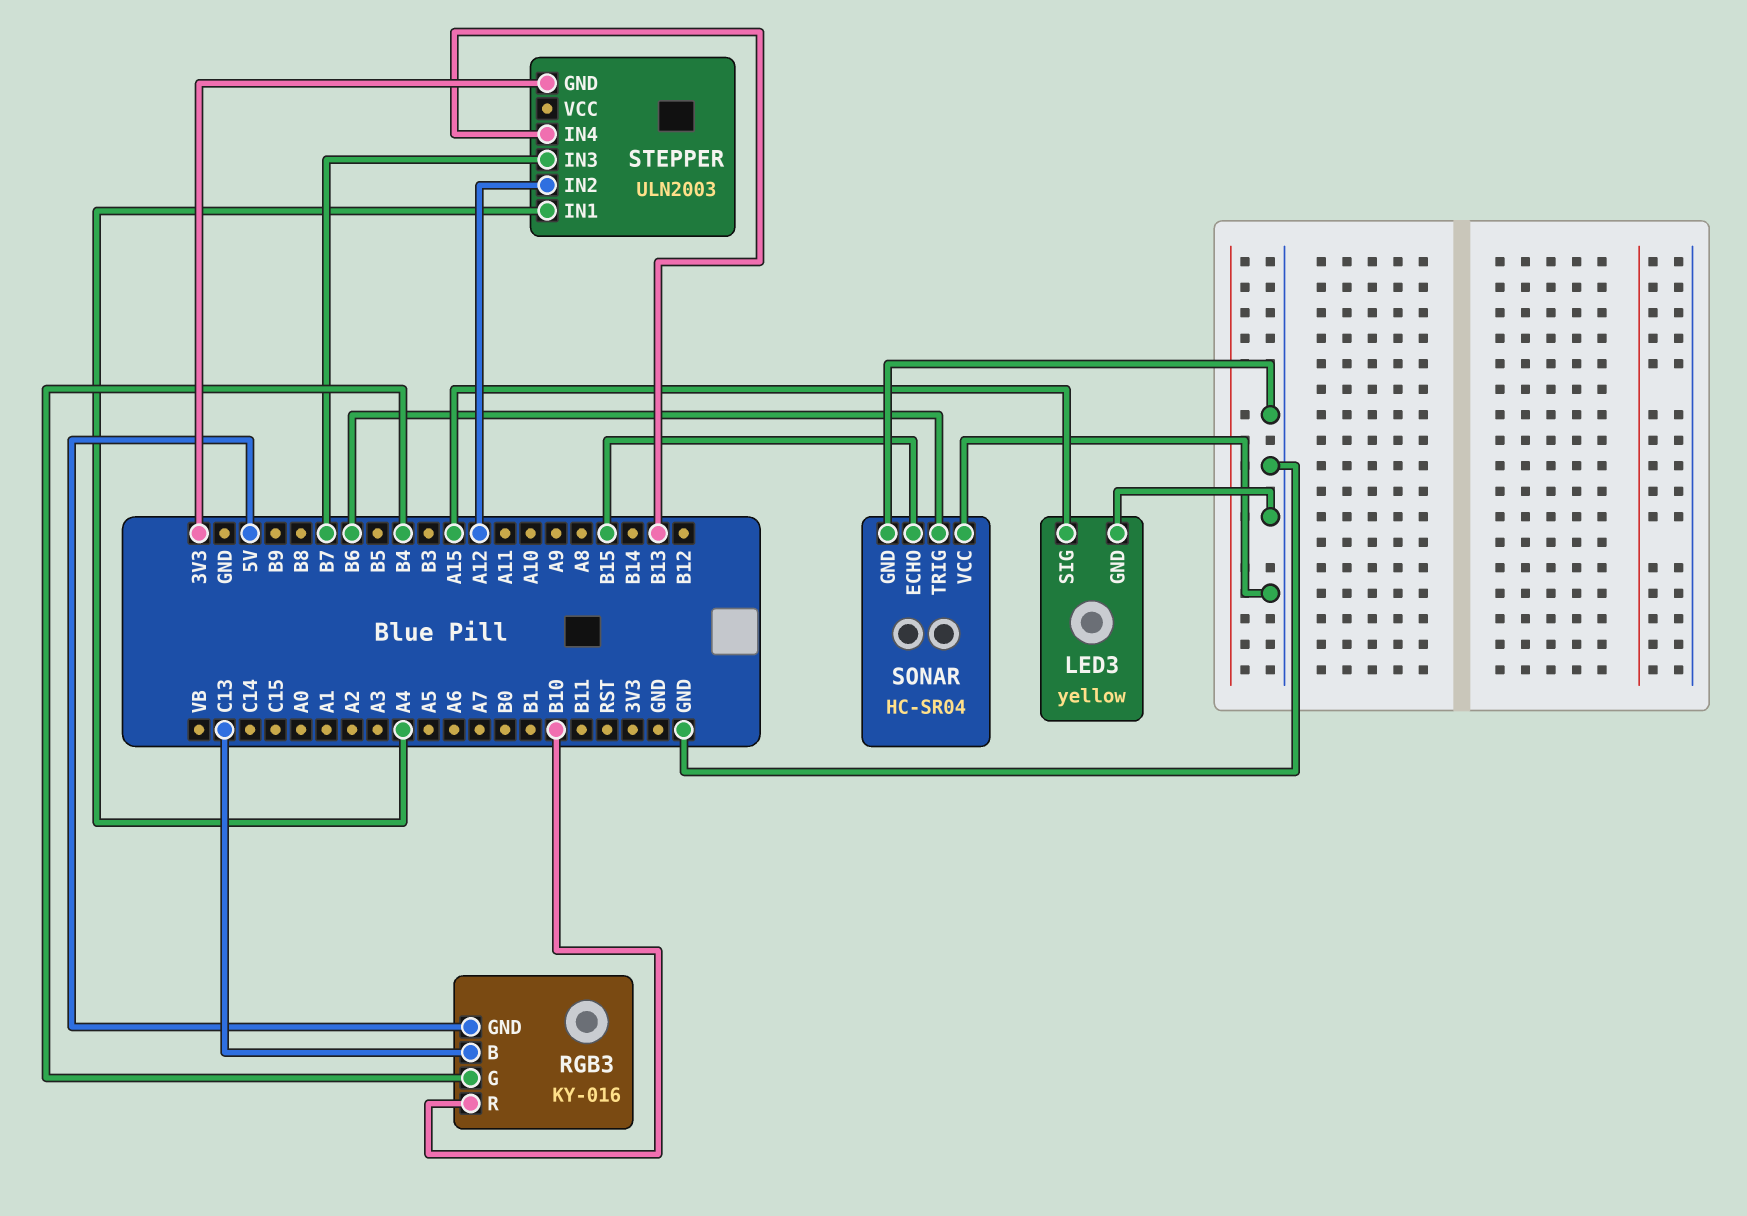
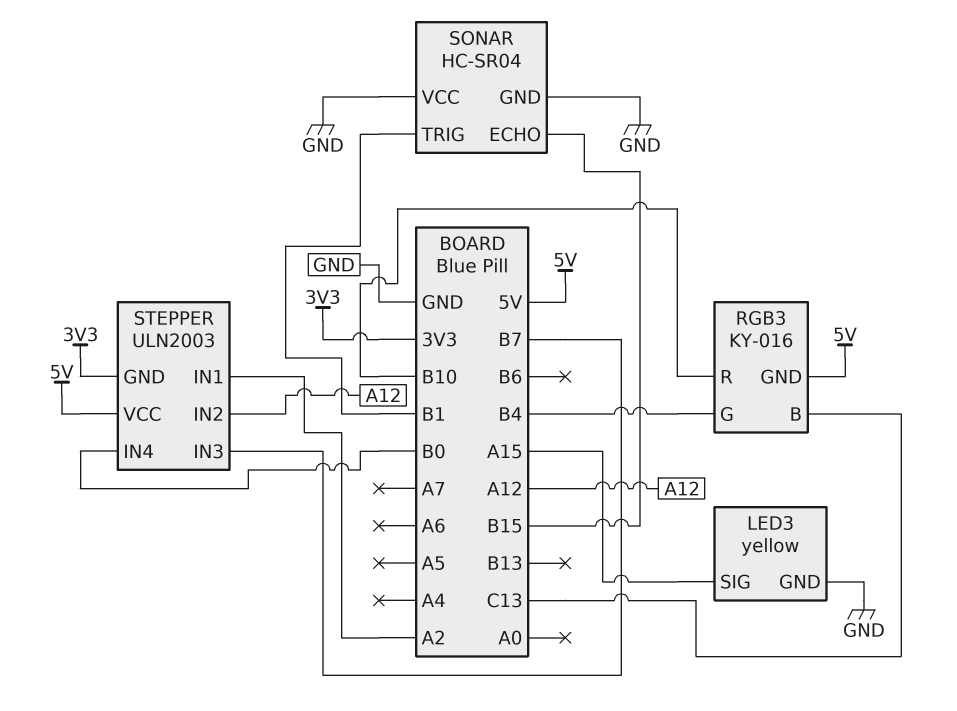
SONAR pin TRIG: B6 -> B1
STEPPER pin IN1: A4 -> A2
STEPPER pin IN4: B13 -> B0
STEPPER pin VCC: none -> 5V

